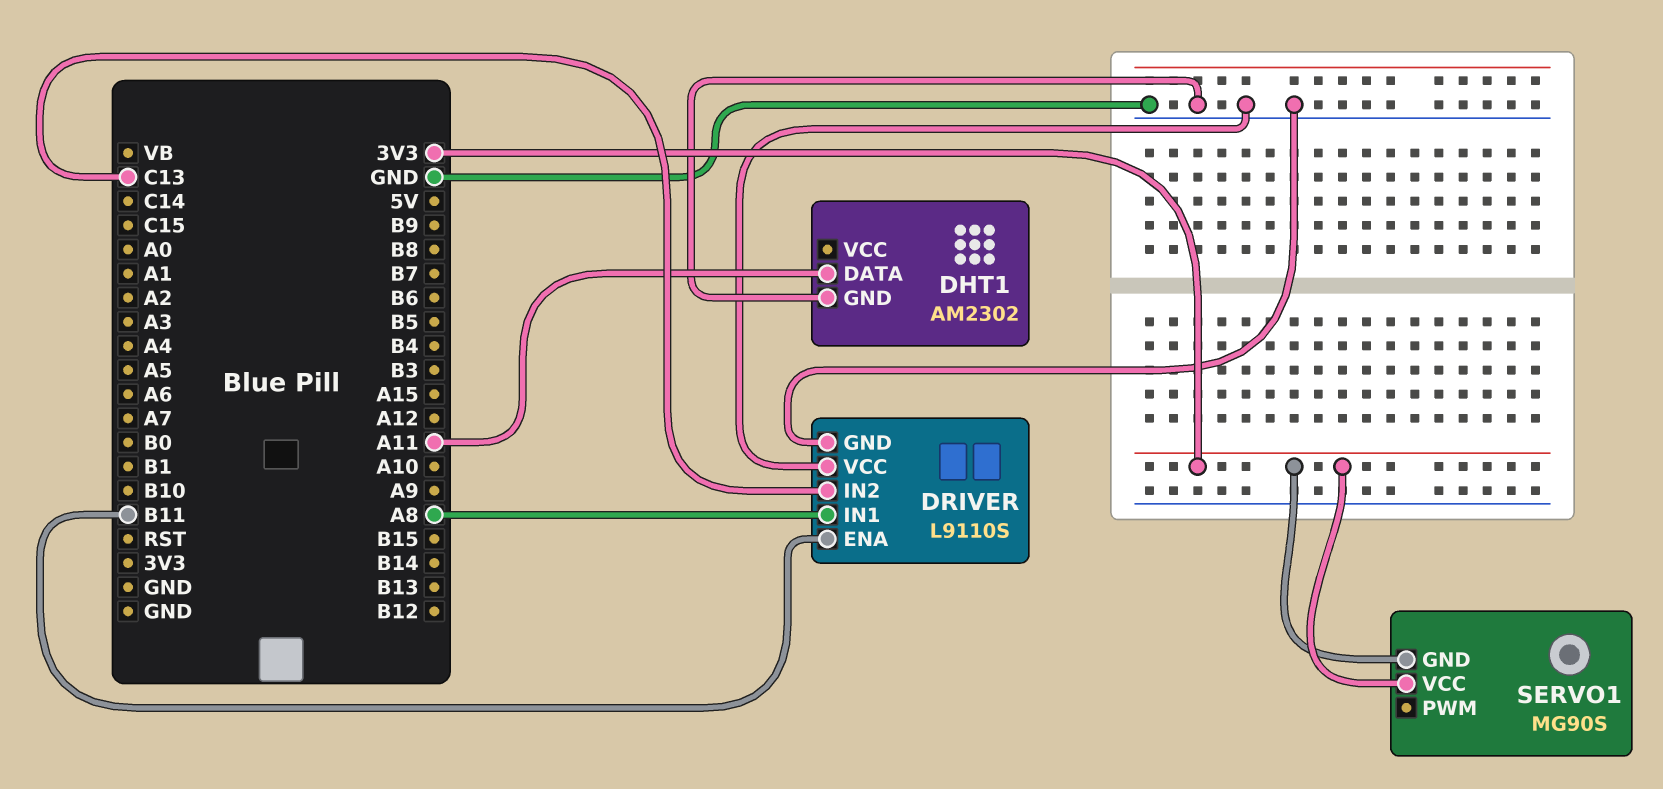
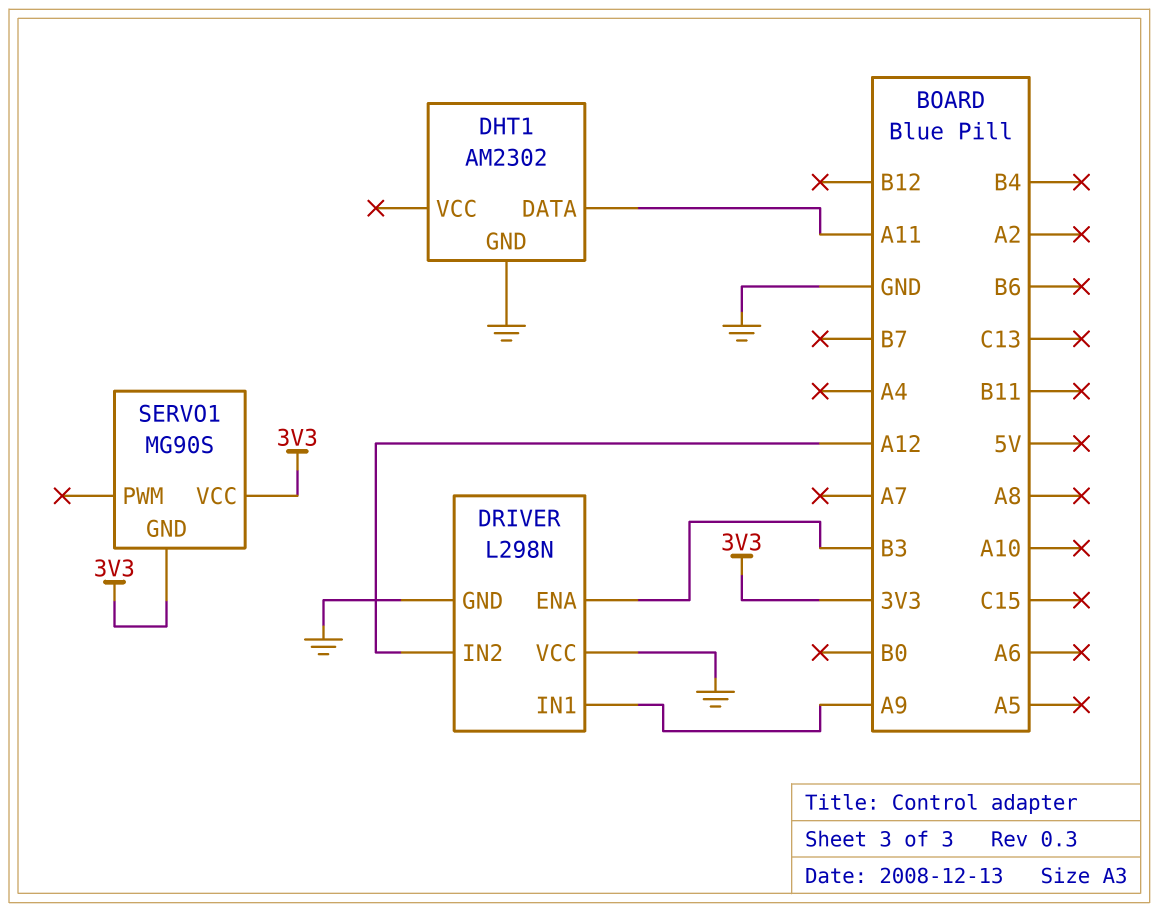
DRIVER: L9110S -> L298N
DRIVER pin ENA: B11 -> B3
DRIVER pin IN1: A8 -> A9
DRIVER pin IN2: C13 -> A12

